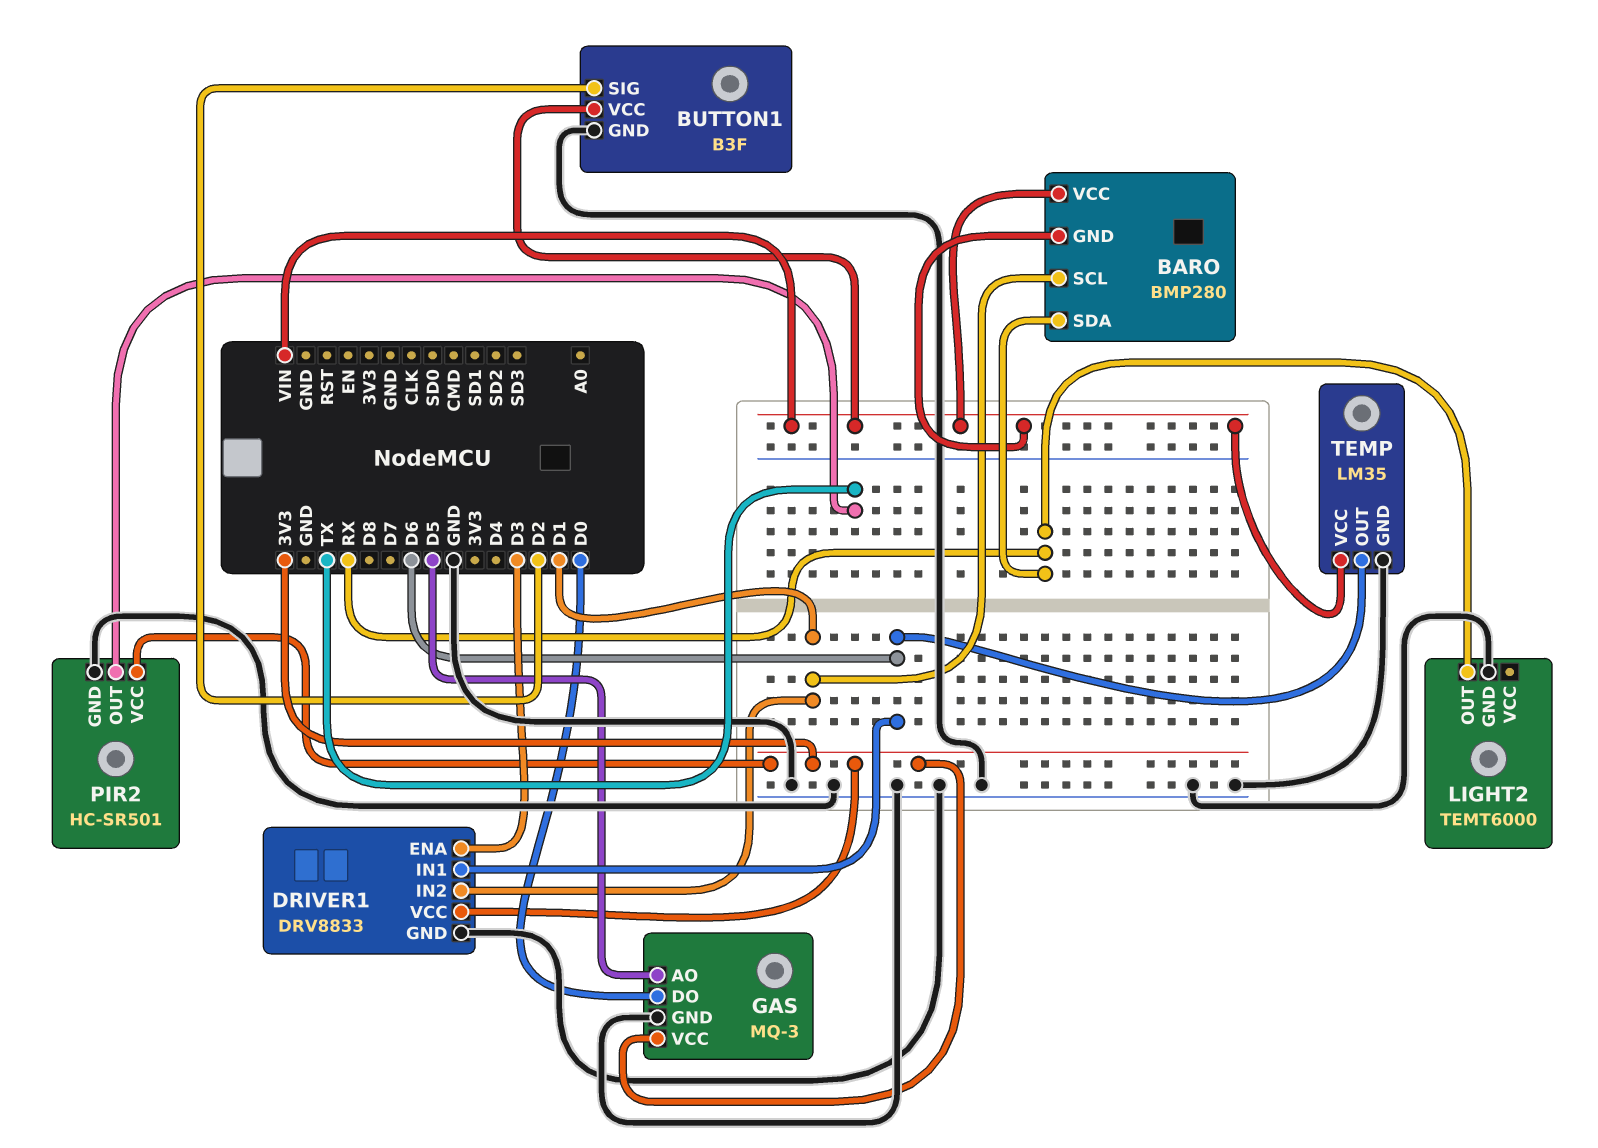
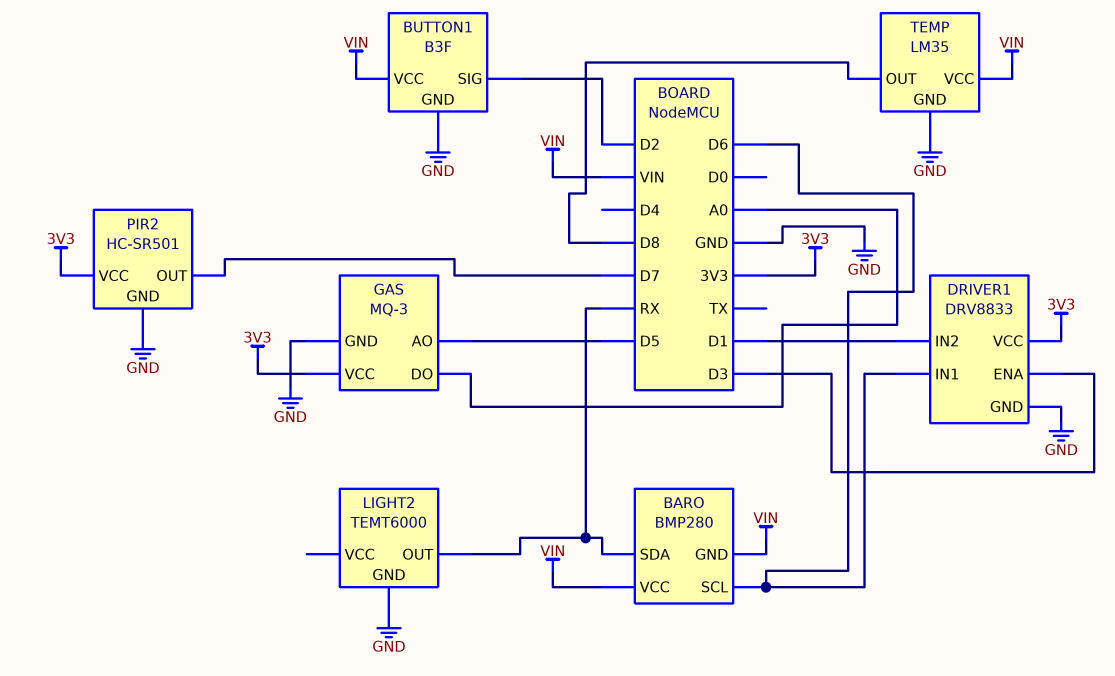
BARO pin SCL: D1 -> D6
GAS pin DO: D0 -> A0
PIR2 pin OUT: TX -> D7
TEMP pin OUT: D6 -> D8

